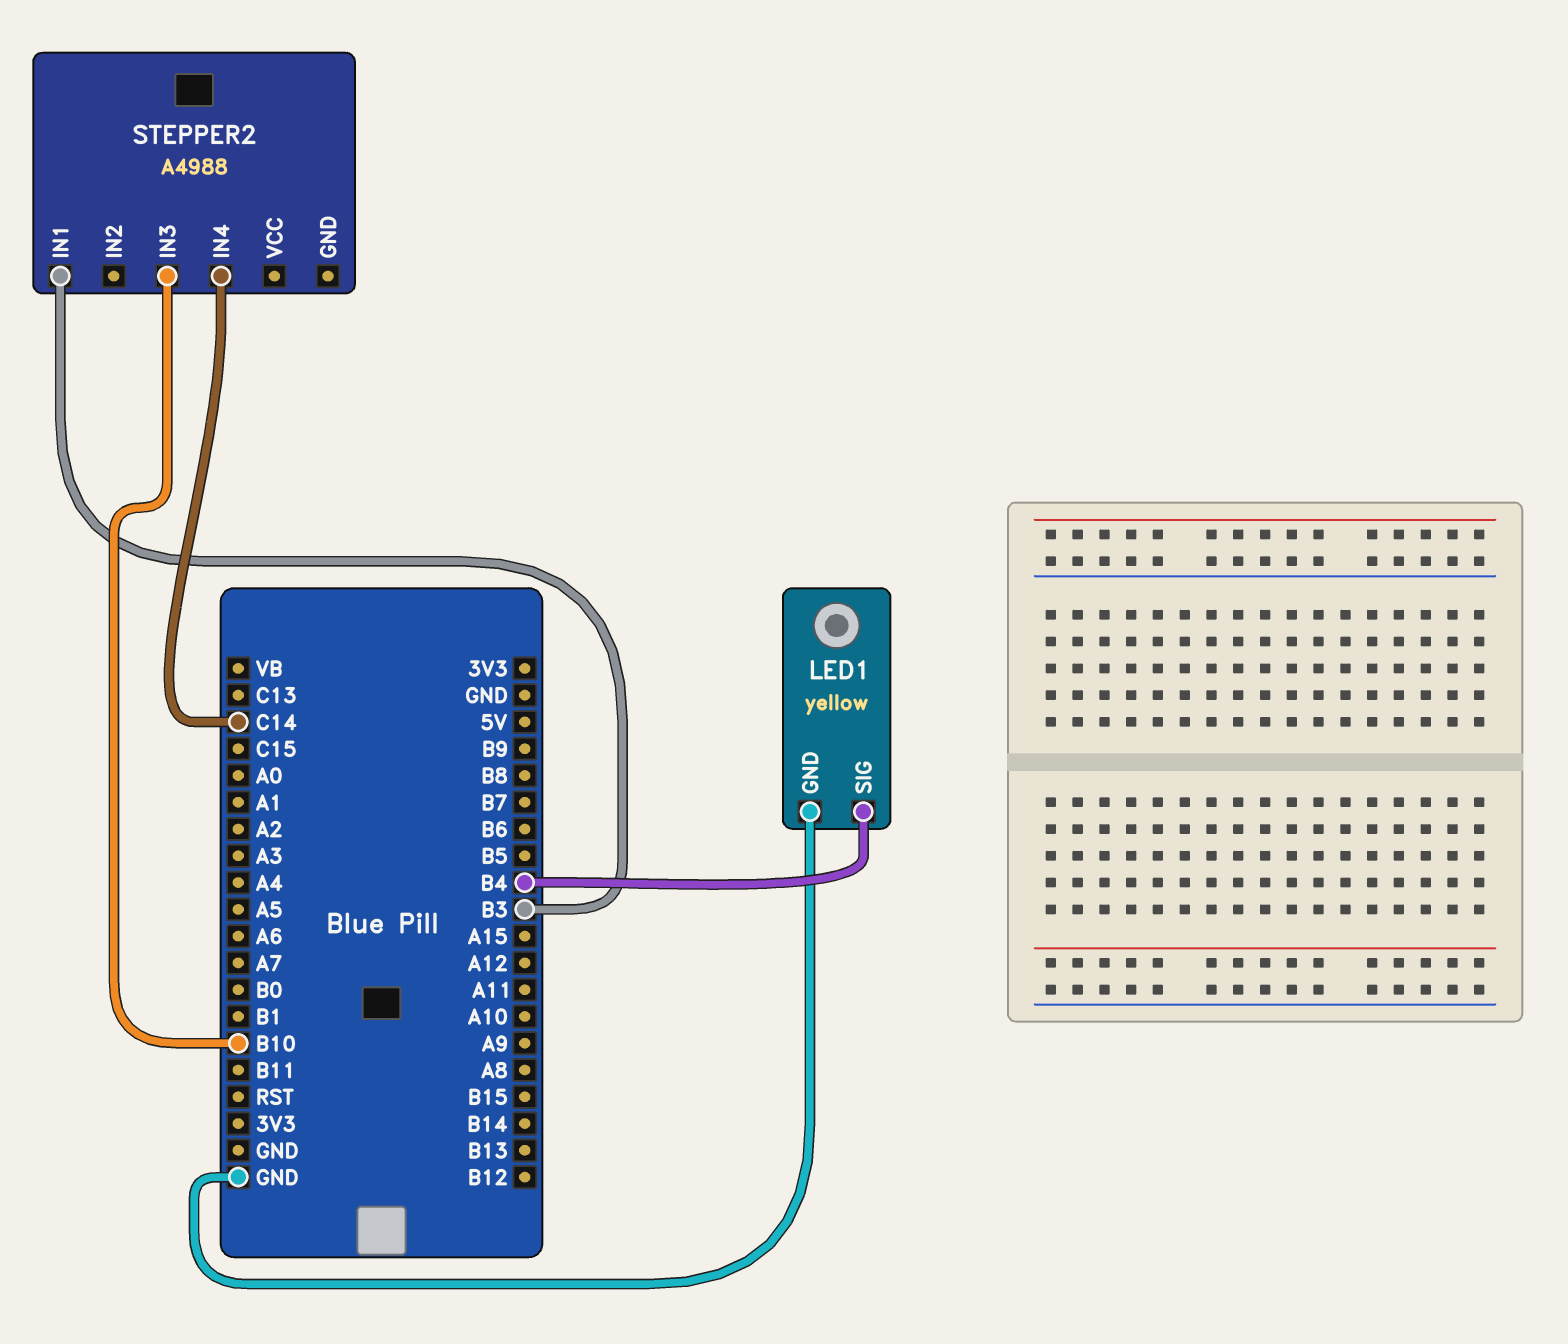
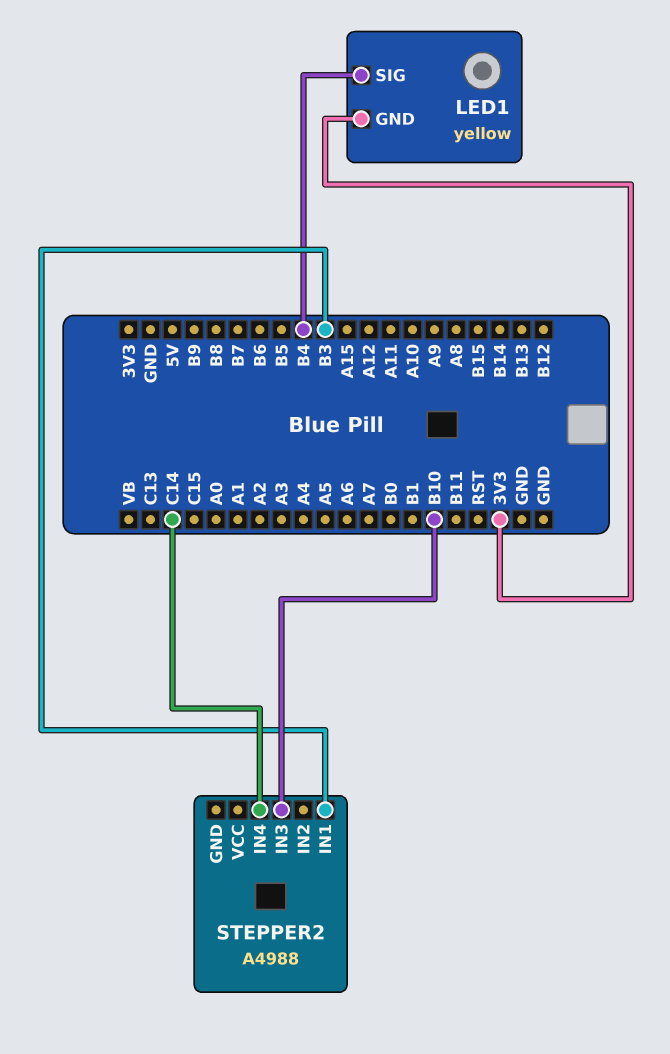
LED1 pin GND: GND -> 3V3

